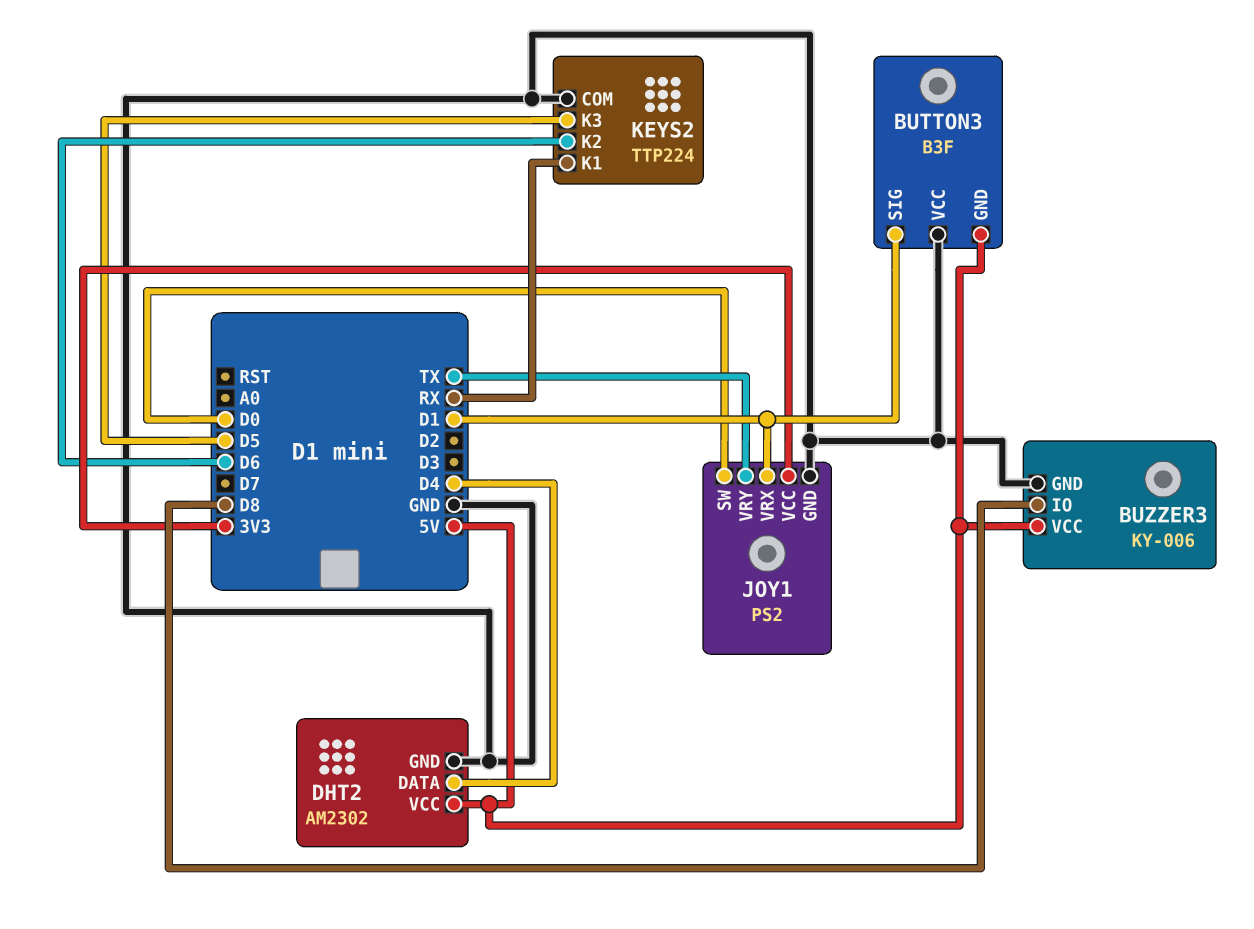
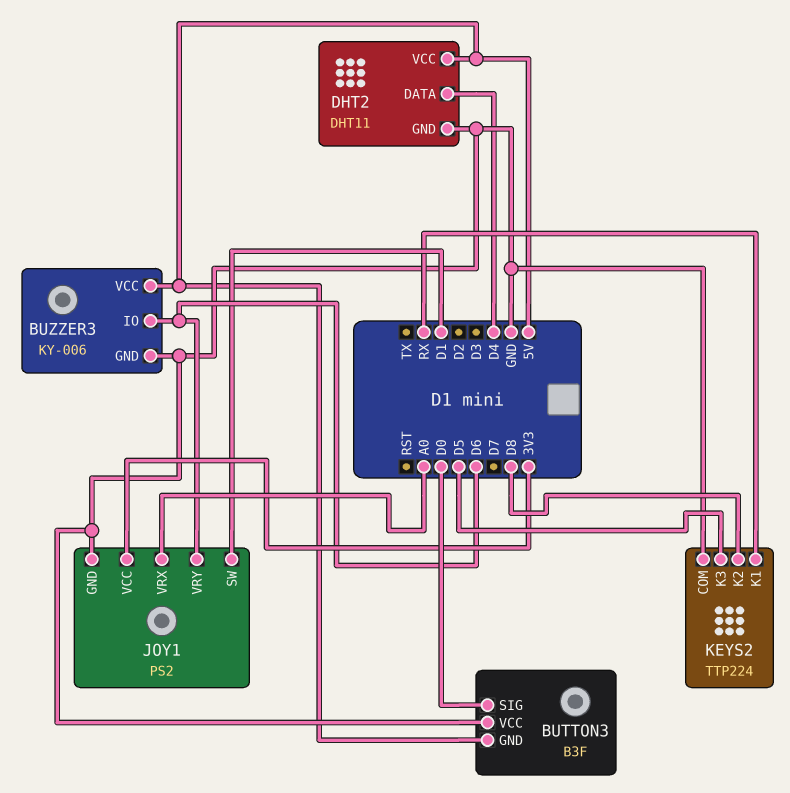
BUTTON3 pin SIG: D1 -> D0
BUZZER3 pin IO: D8 -> D6
DHT2: AM2302 -> DHT11
JOY1 pin SW: D0 -> D1
JOY1 pin VRX: D1 -> A0
JOY1 pin VRY: TX -> D6
KEYS2 pin K2: D6 -> D8

